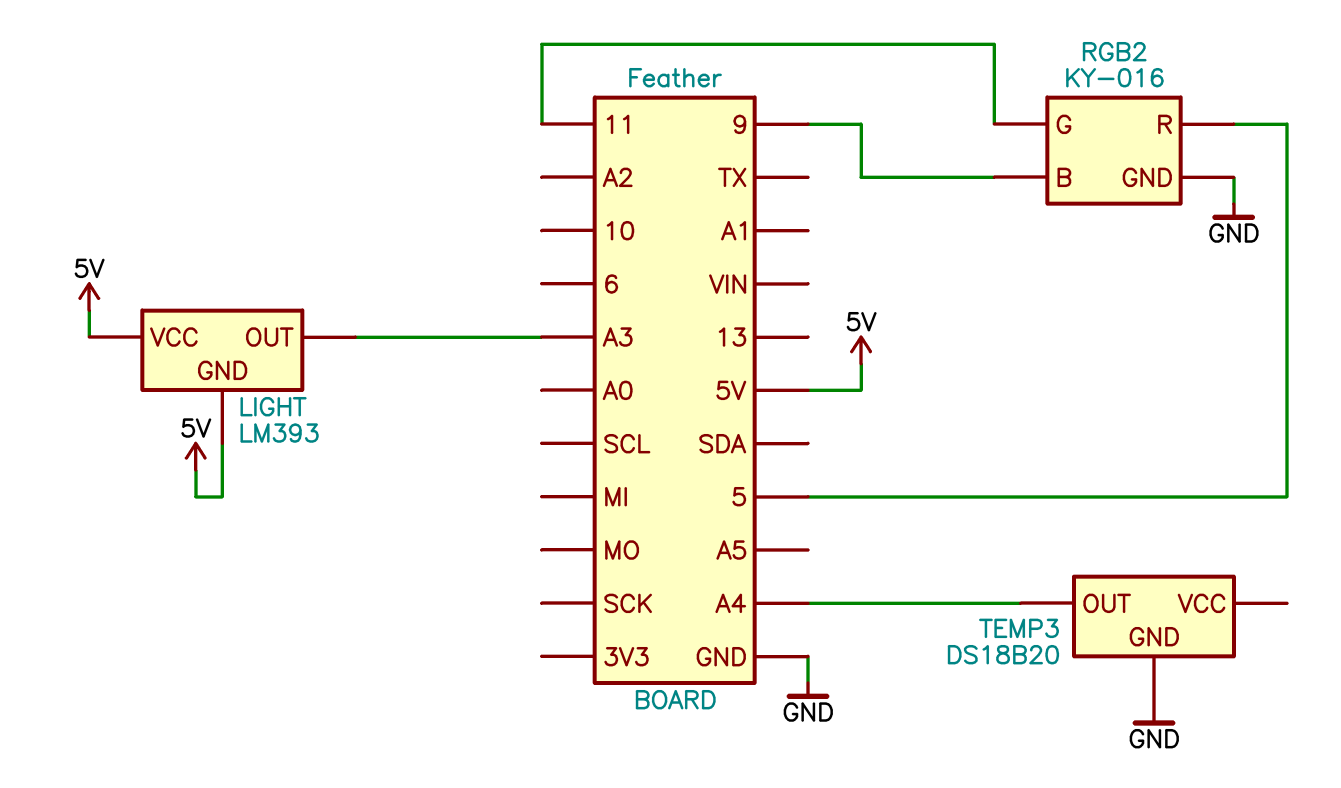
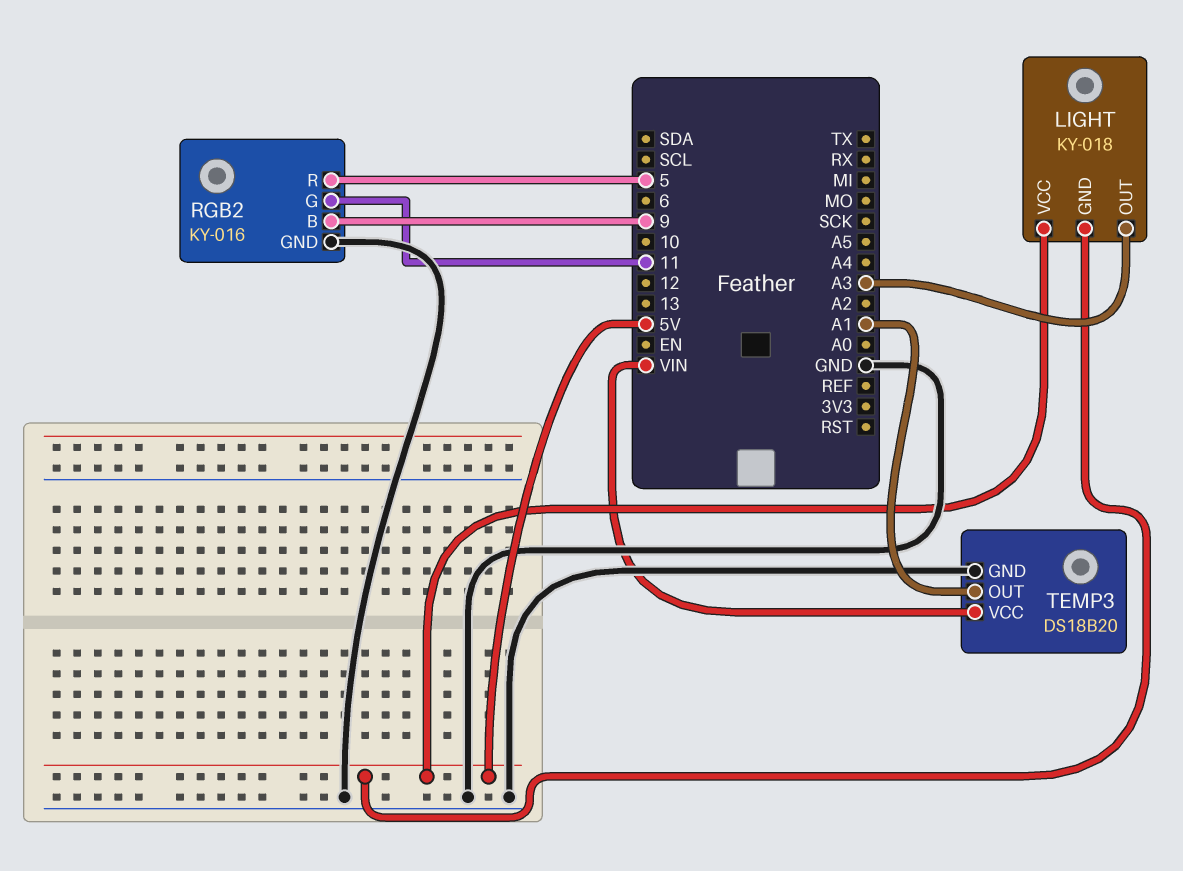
LIGHT: LM393 -> KY-018
TEMP3 pin OUT: A4 -> A1
TEMP3 pin VCC: none -> VIN

